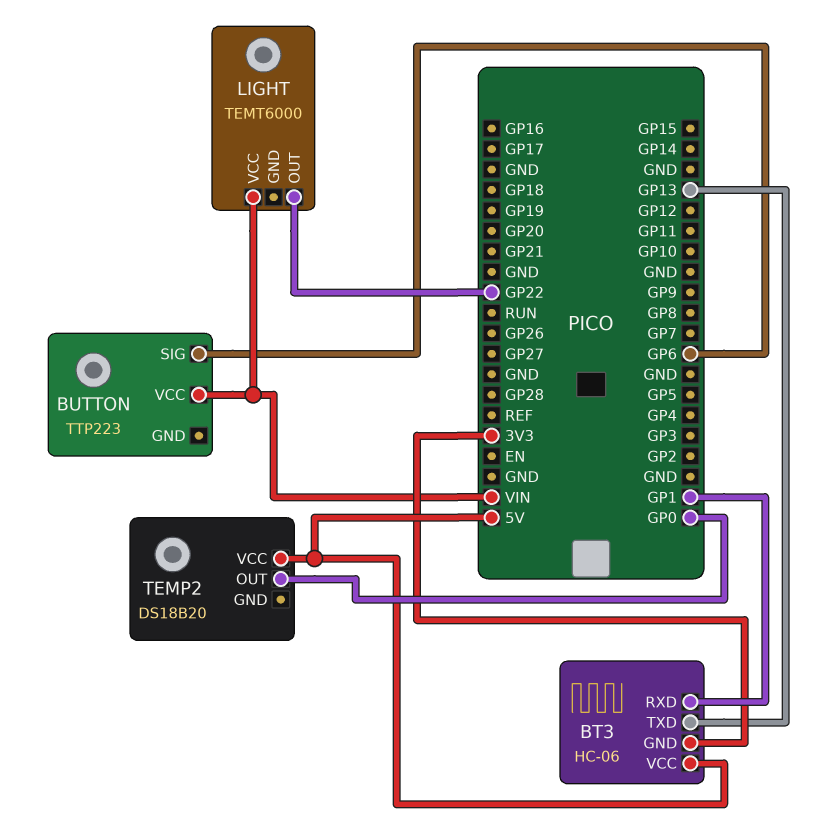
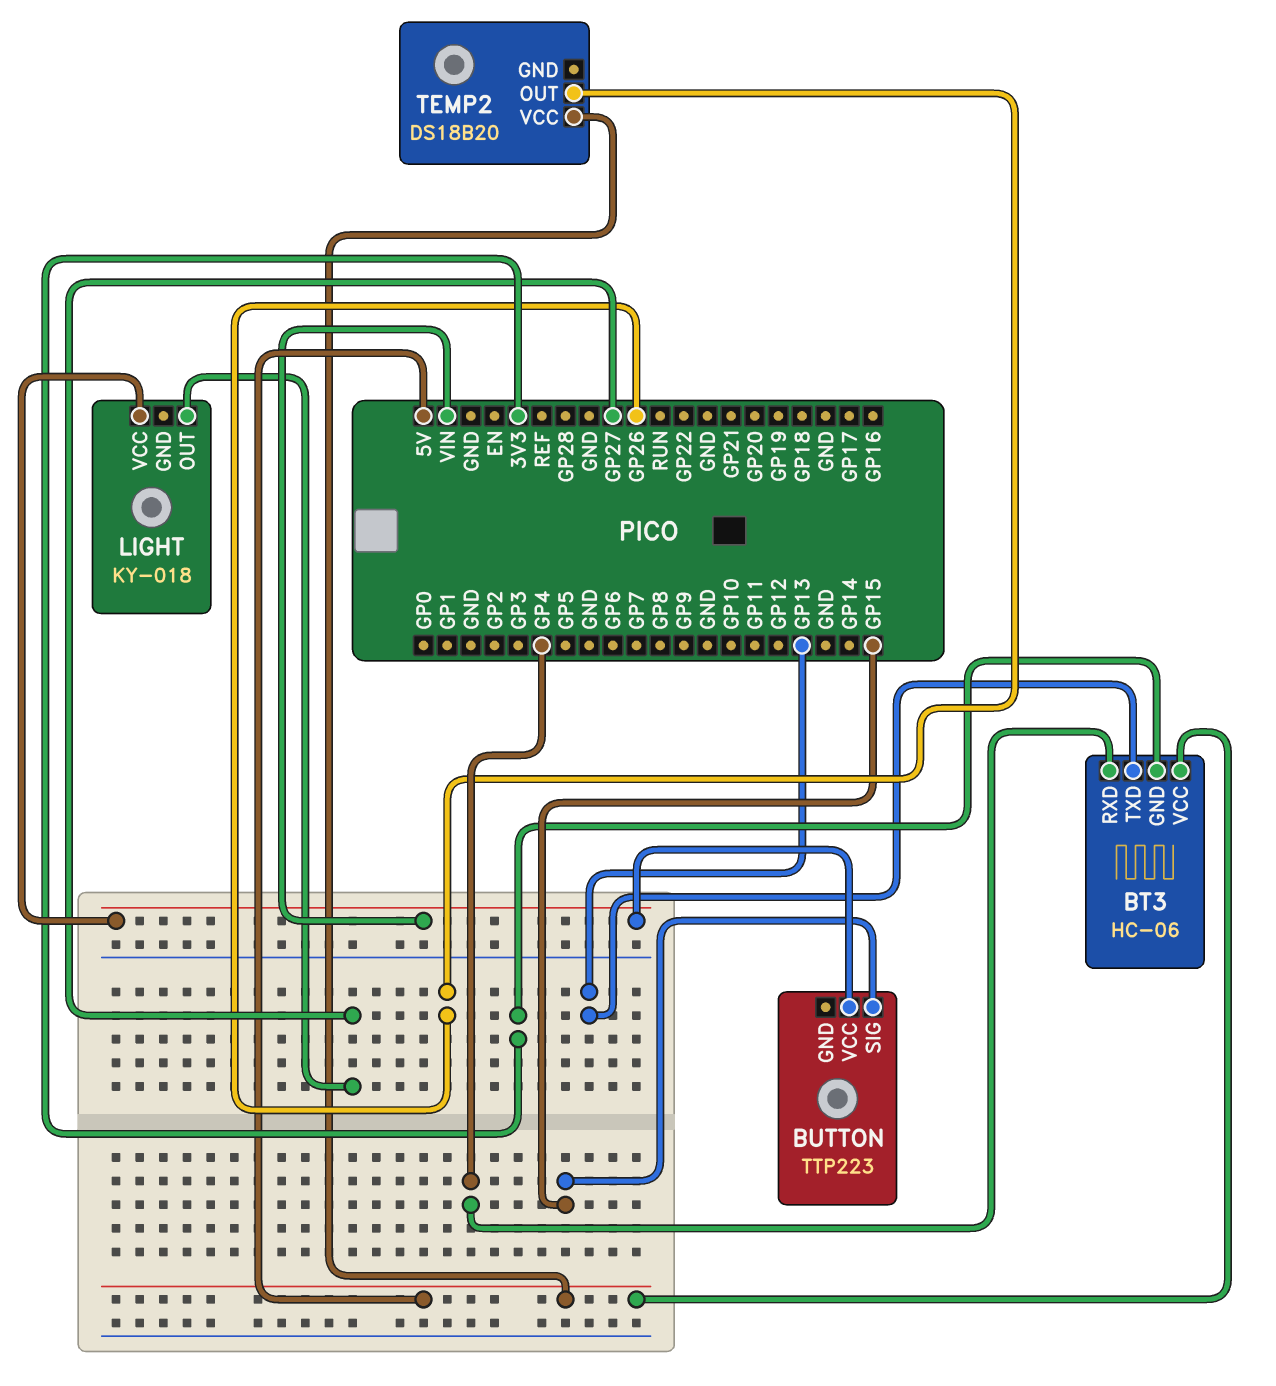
BT3 pin RXD: GP1 -> GP4
BUTTON pin SIG: GP6 -> GP15
LIGHT: TEMT6000 -> KY-018
LIGHT pin OUT: GP22 -> GP27
TEMP2 pin OUT: GP0 -> GP26

